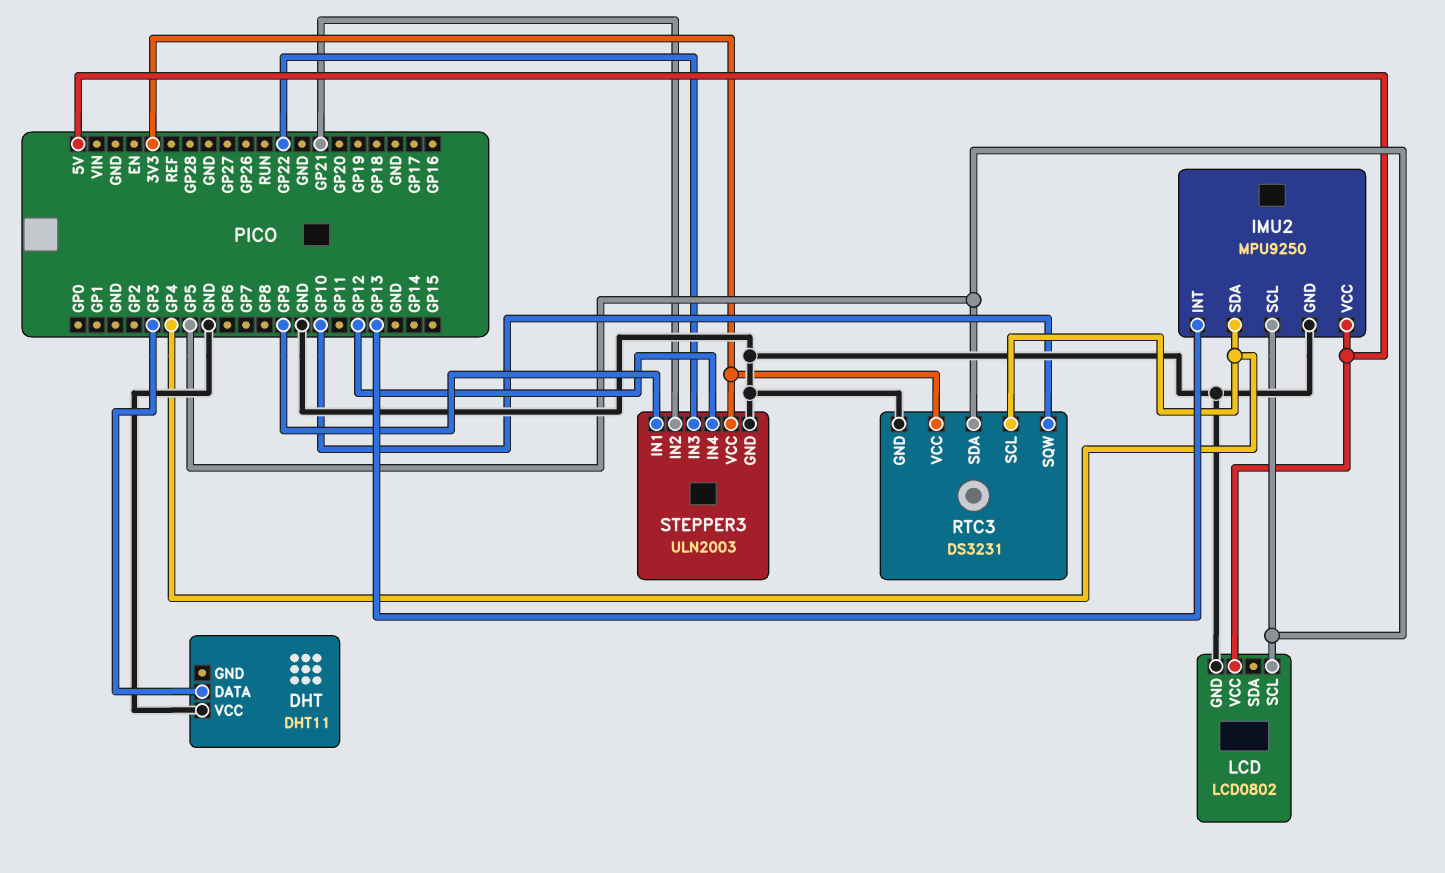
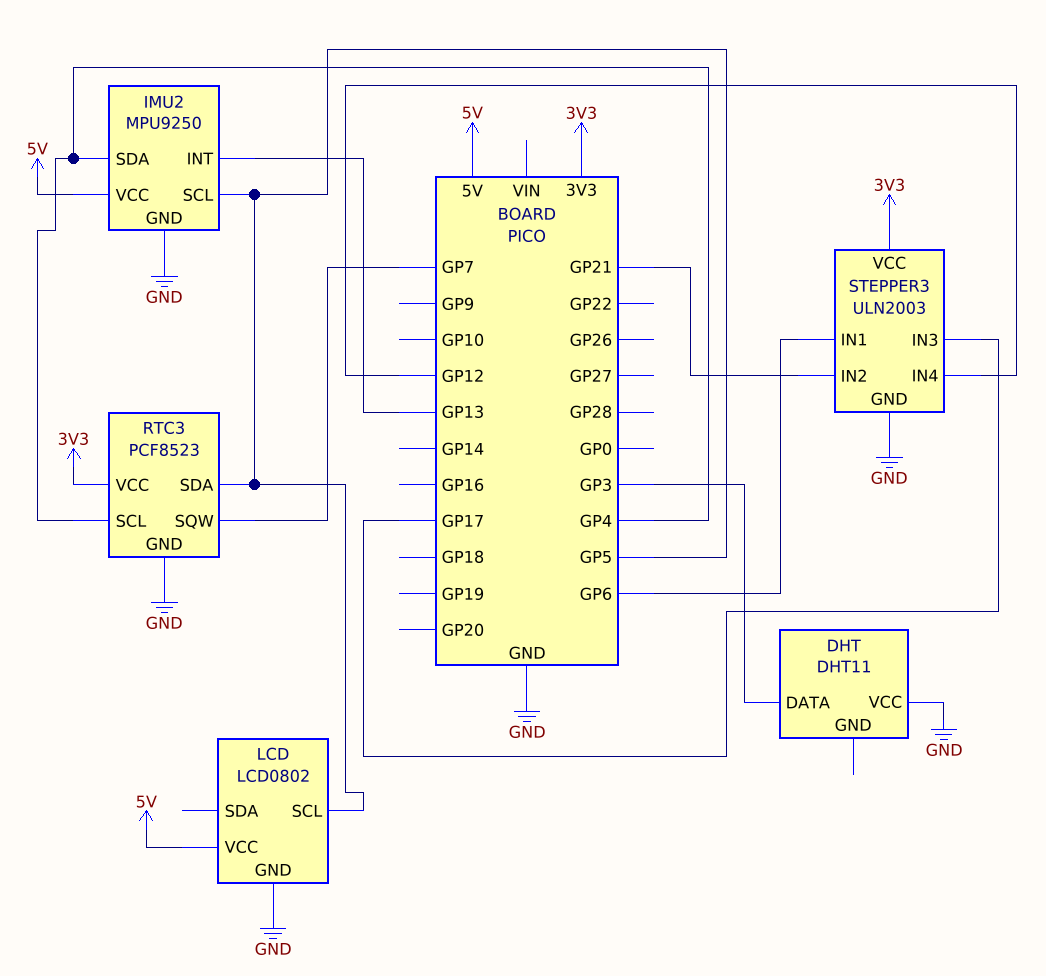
RTC3: DS3231 -> PCF8523
RTC3 pin SQW: GP10 -> GP7
STEPPER3 pin IN1: GP9 -> GP6
STEPPER3 pin IN3: GP22 -> GP17

